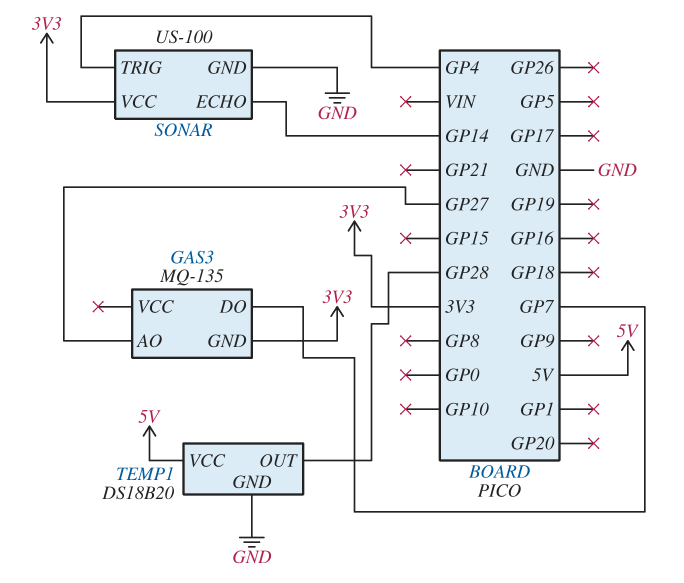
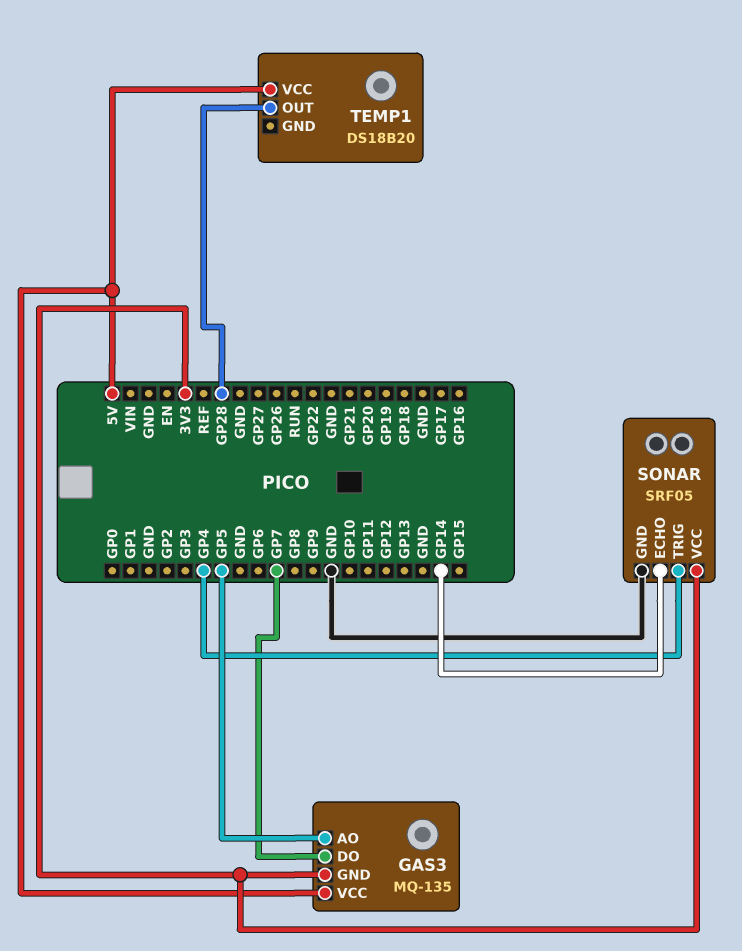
GAS3 pin AO: GP27 -> GP5
GAS3 pin VCC: none -> 5V
SONAR: US-100 -> SRF05
TEMP1 pin GND: GND -> none

